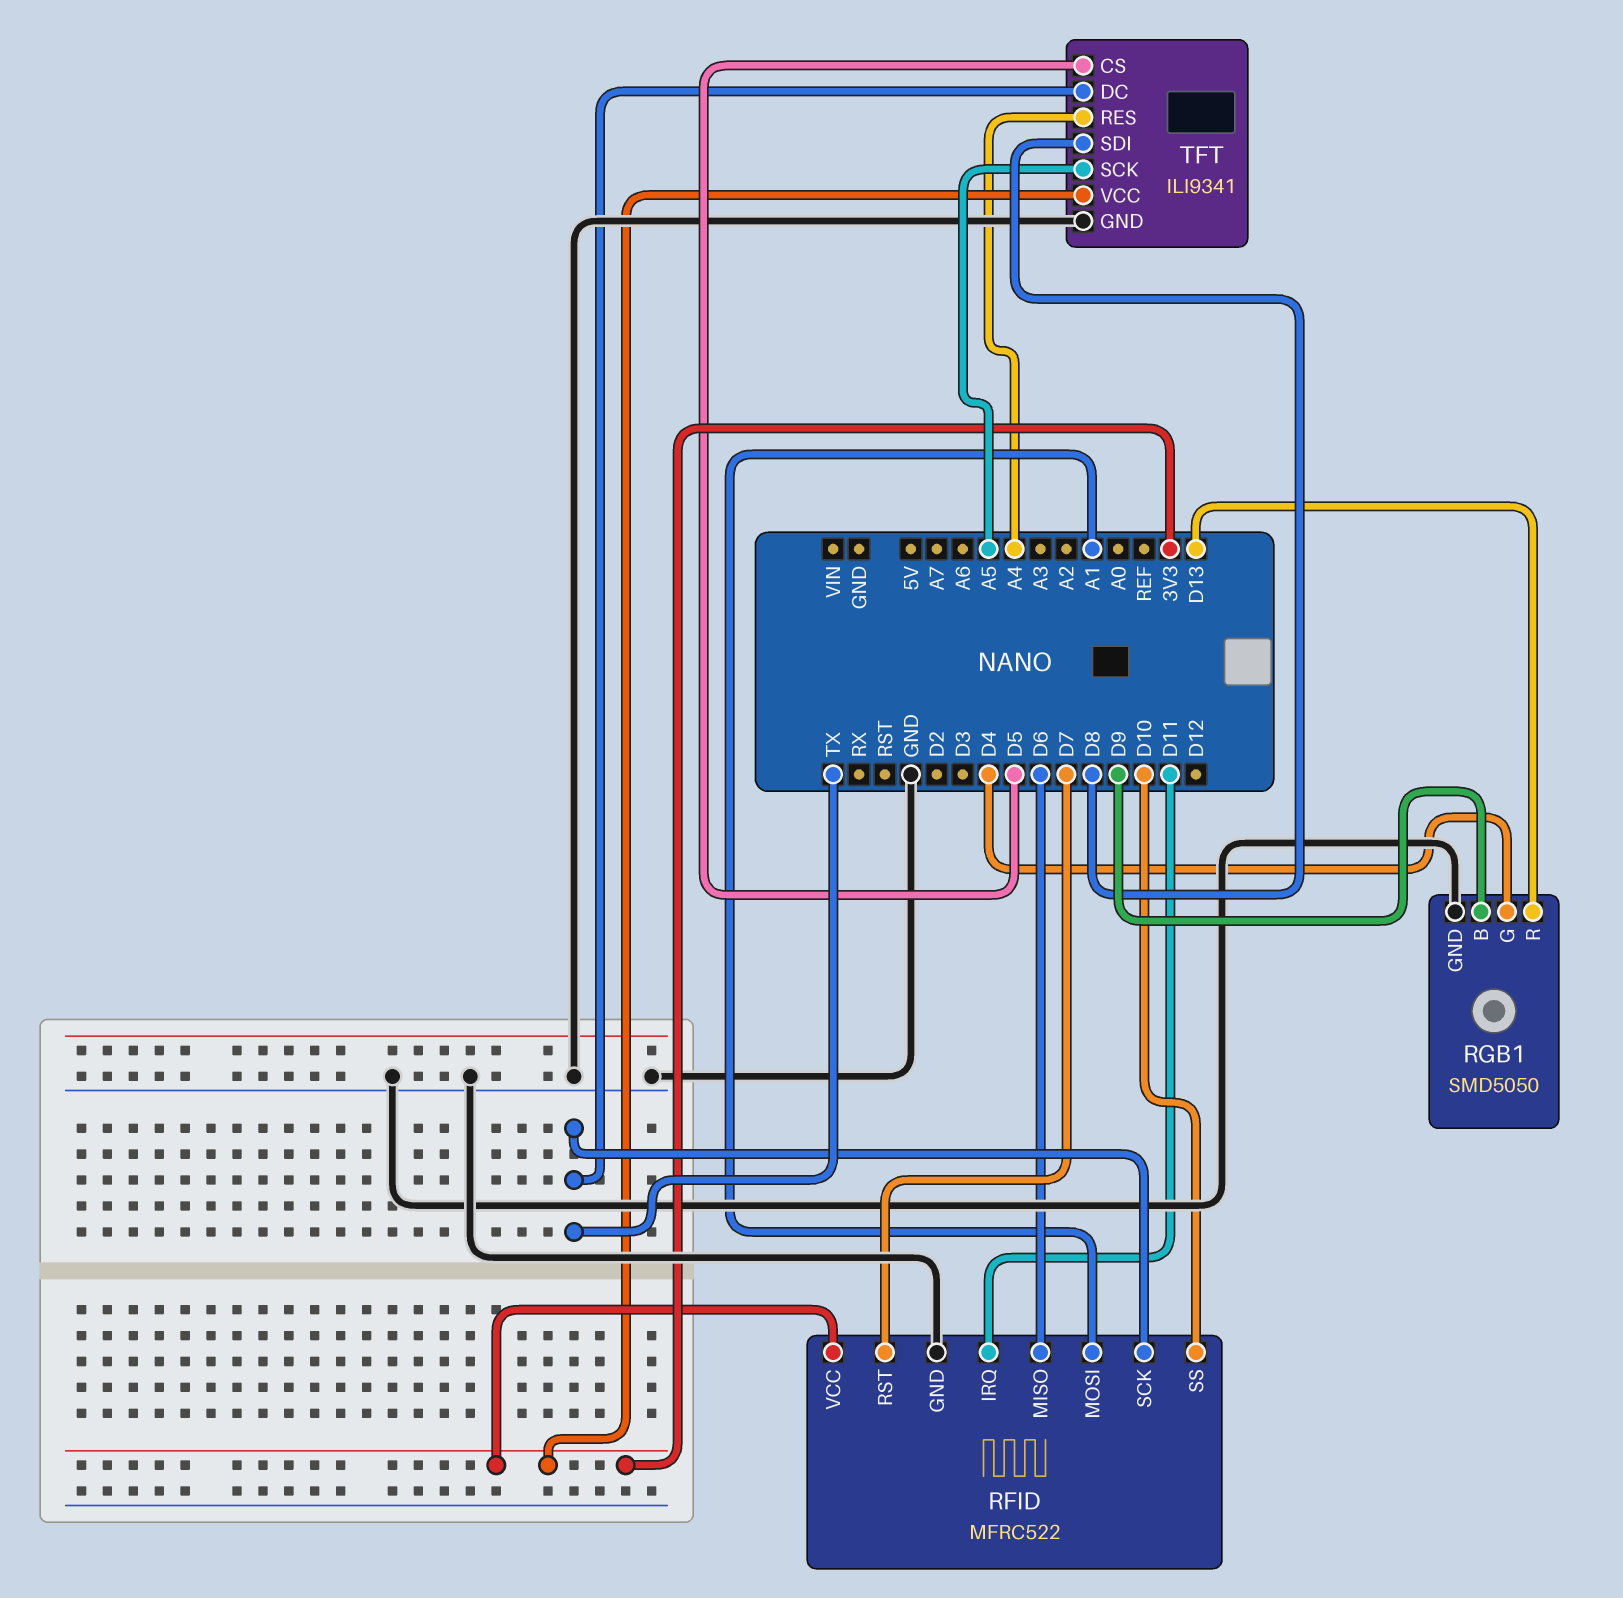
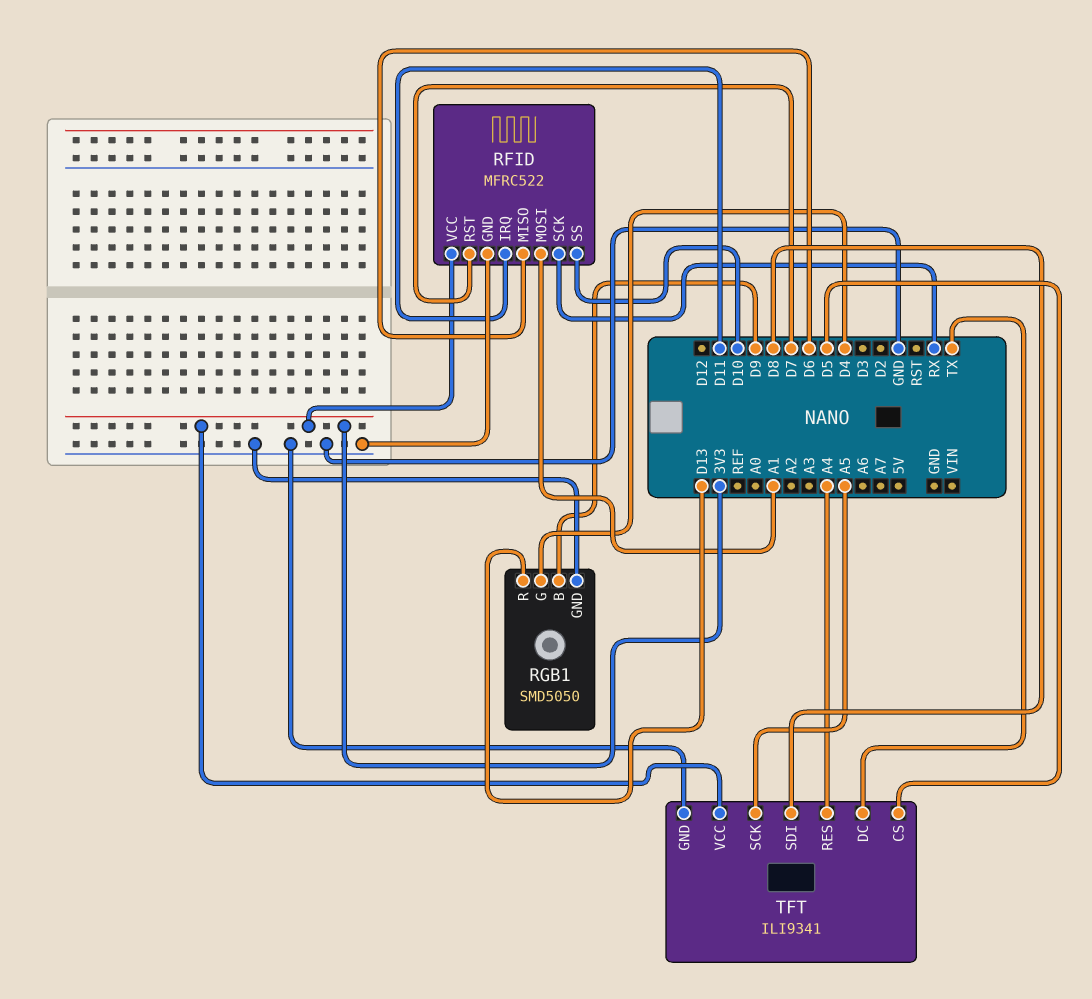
RFID pin SCK: TX -> RX

